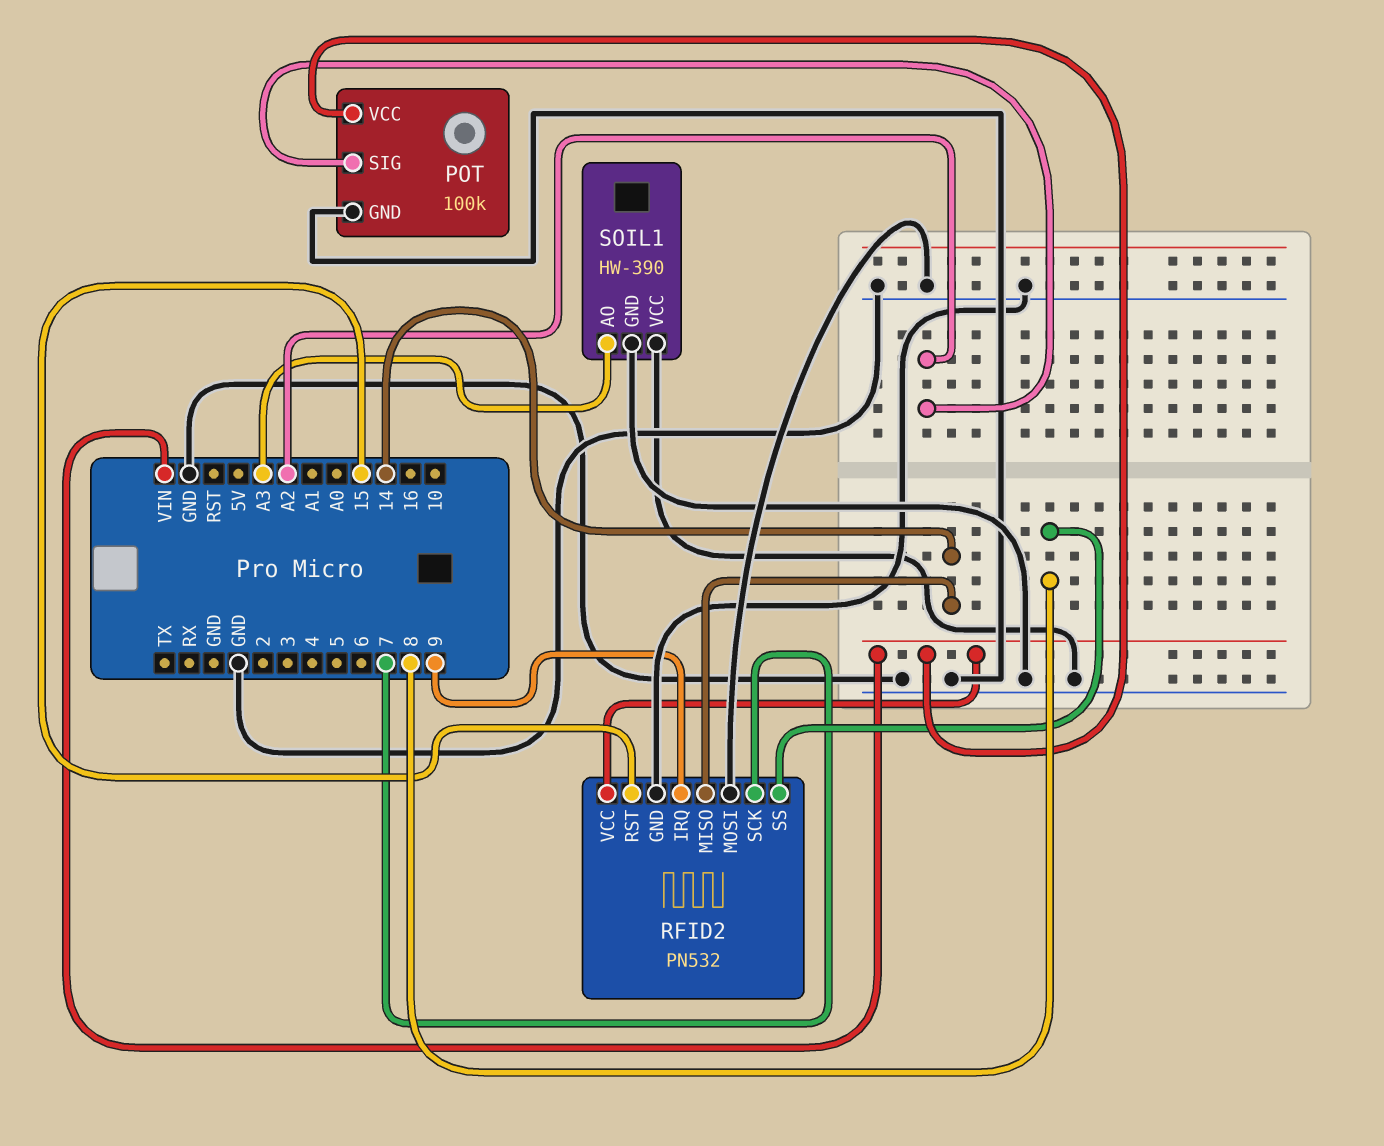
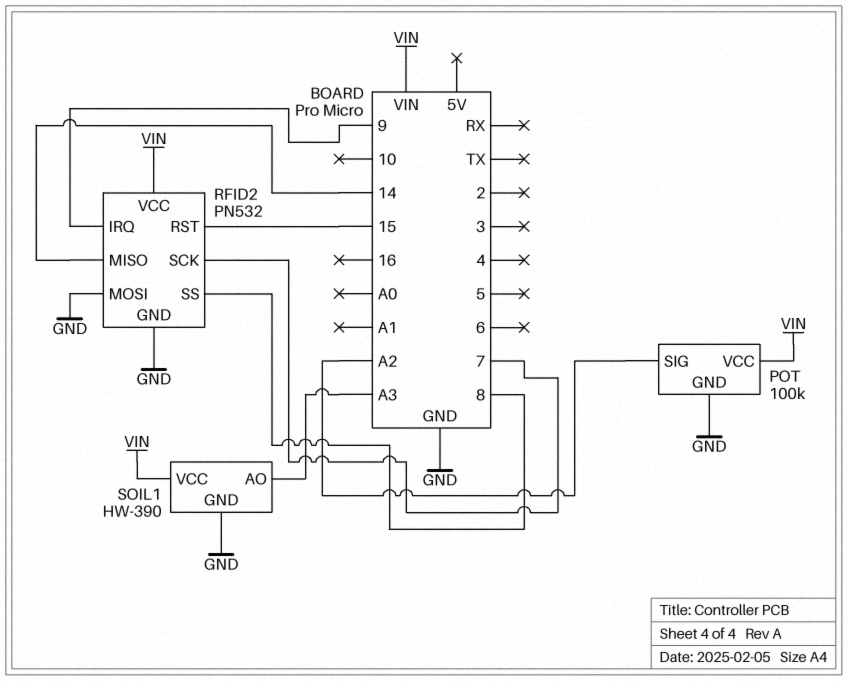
SOIL1 pin VCC: GND -> VIN

